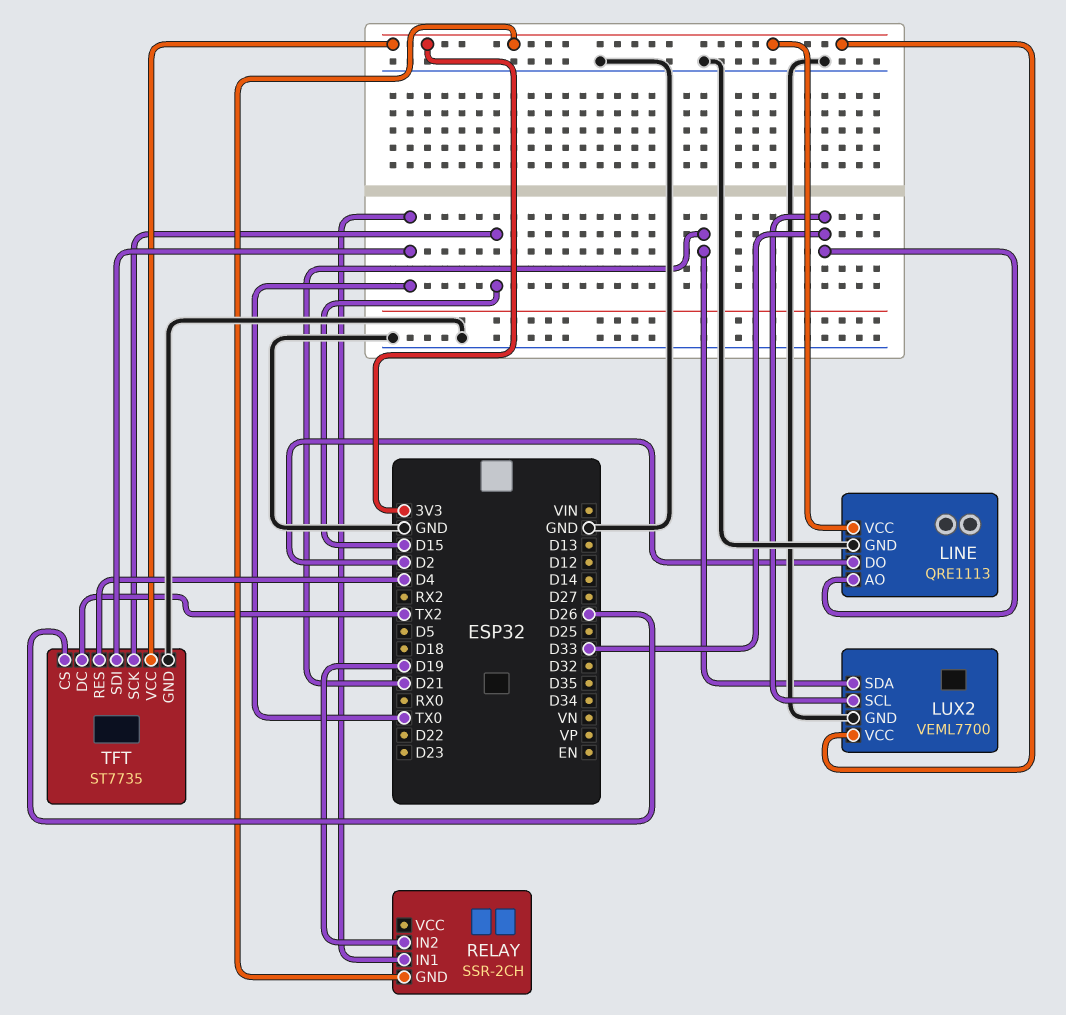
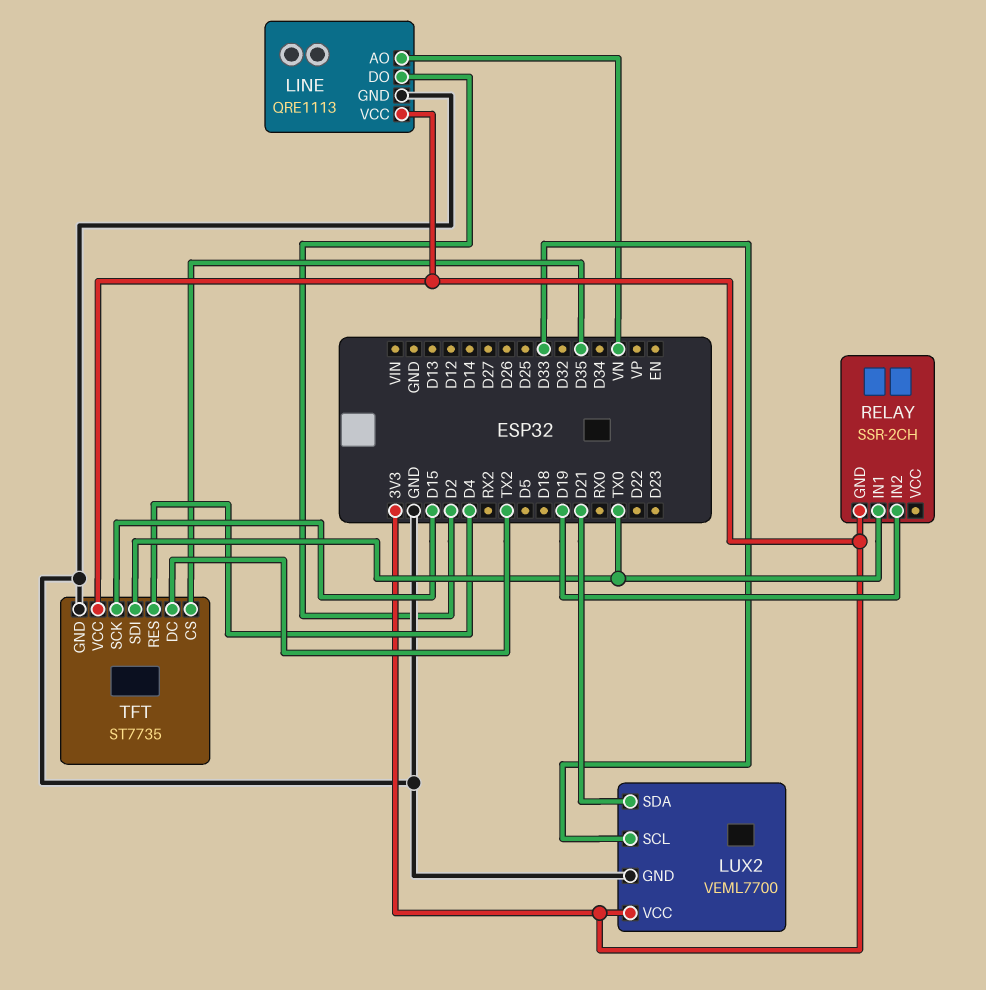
LINE pin AO: D33 -> VN
TFT pin CS: D26 -> D35

